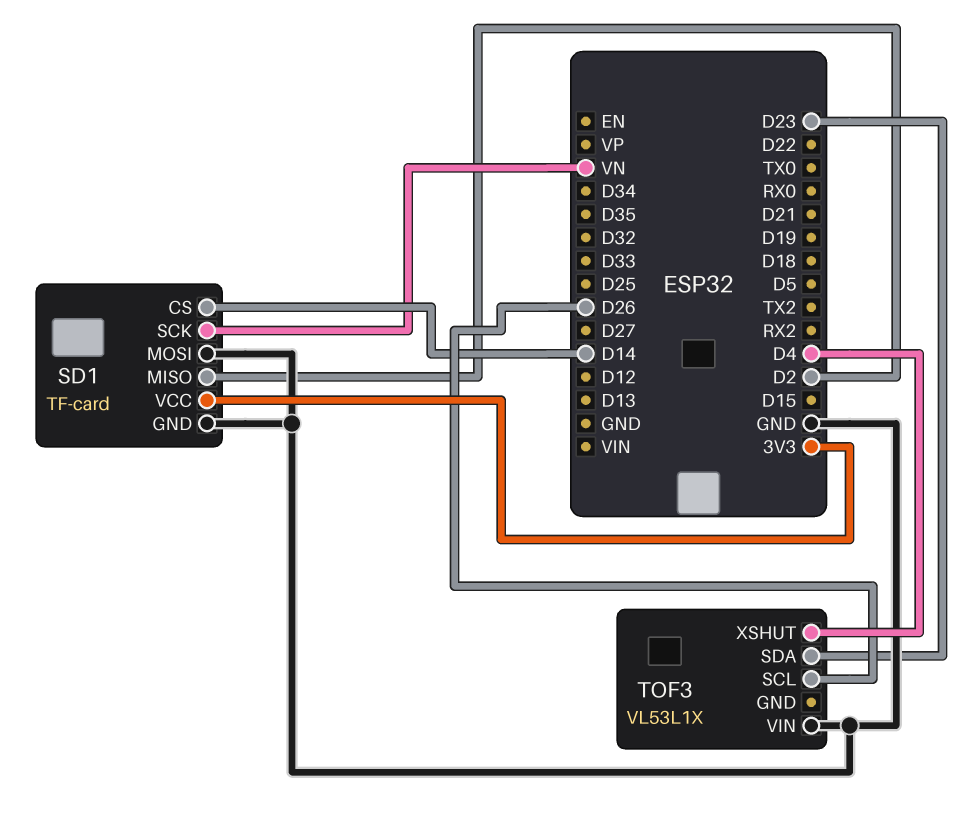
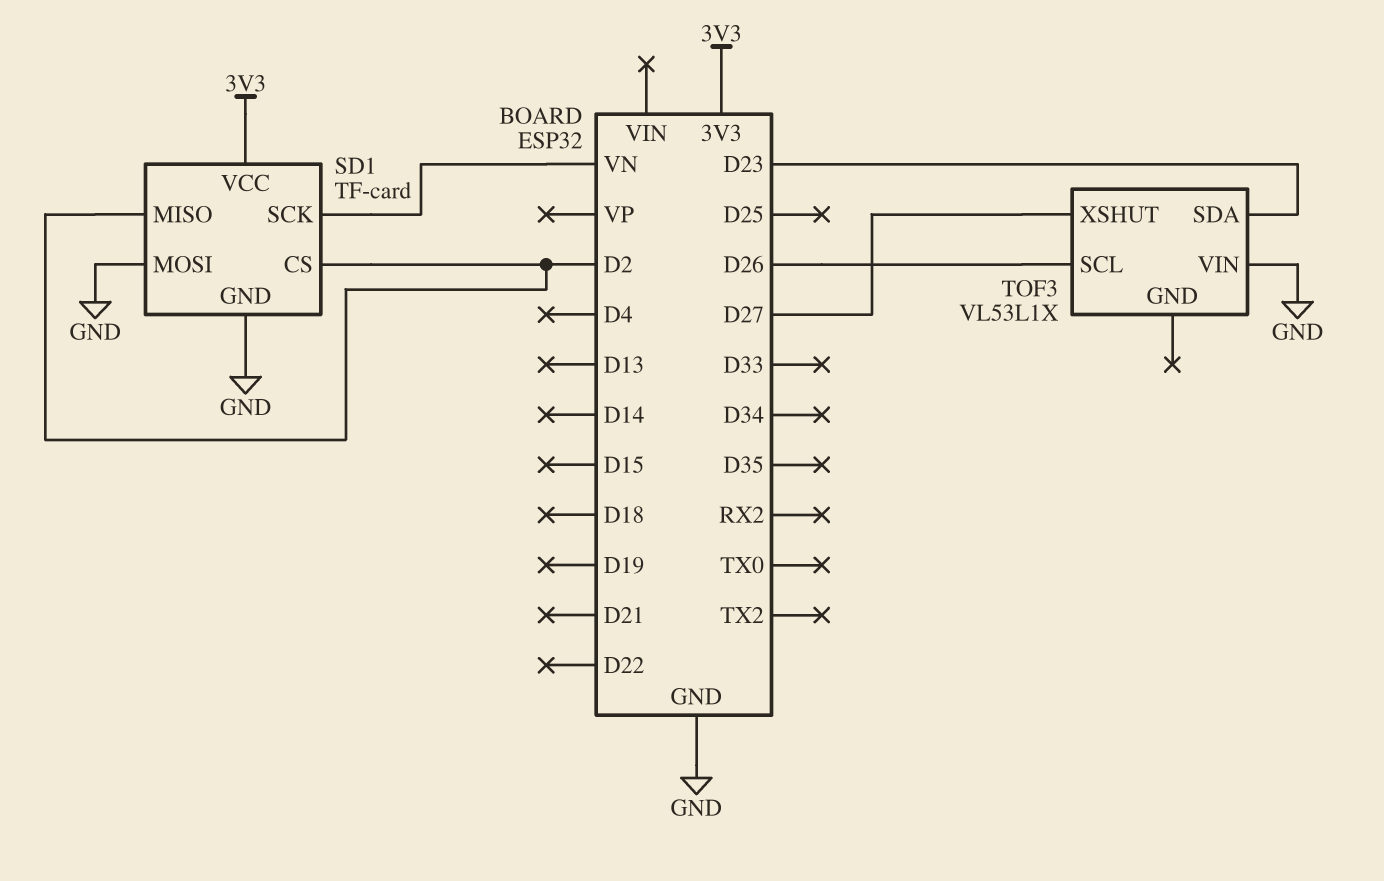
SD1 pin CS: D14 -> D2
TOF3 pin XSHUT: D4 -> D27

